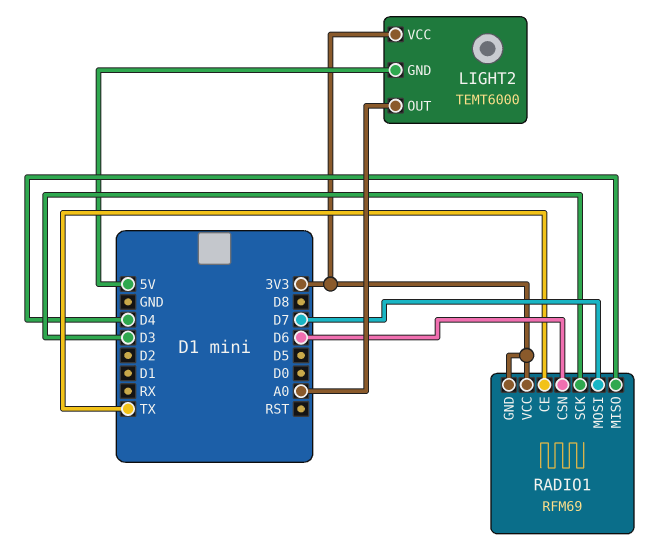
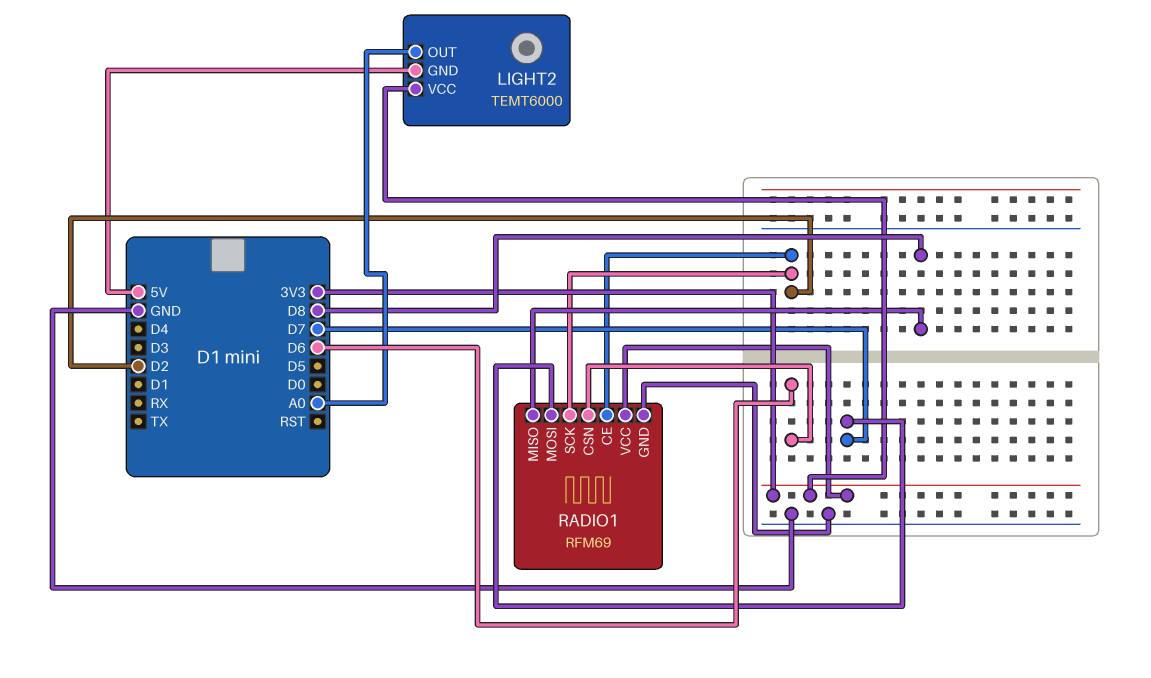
RADIO1 pin CE: TX -> D2
RADIO1 pin GND: 3V3 -> GND
RADIO1 pin MISO: D4 -> D8
RADIO1 pin SCK: D3 -> D2

